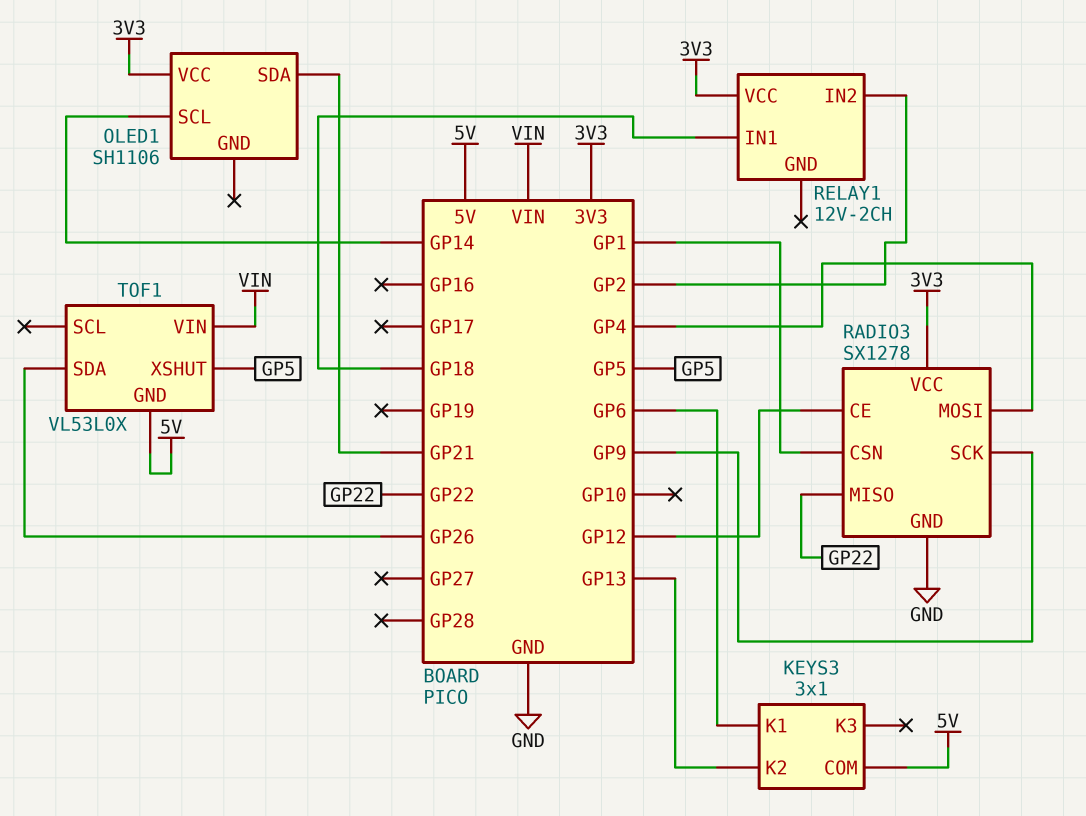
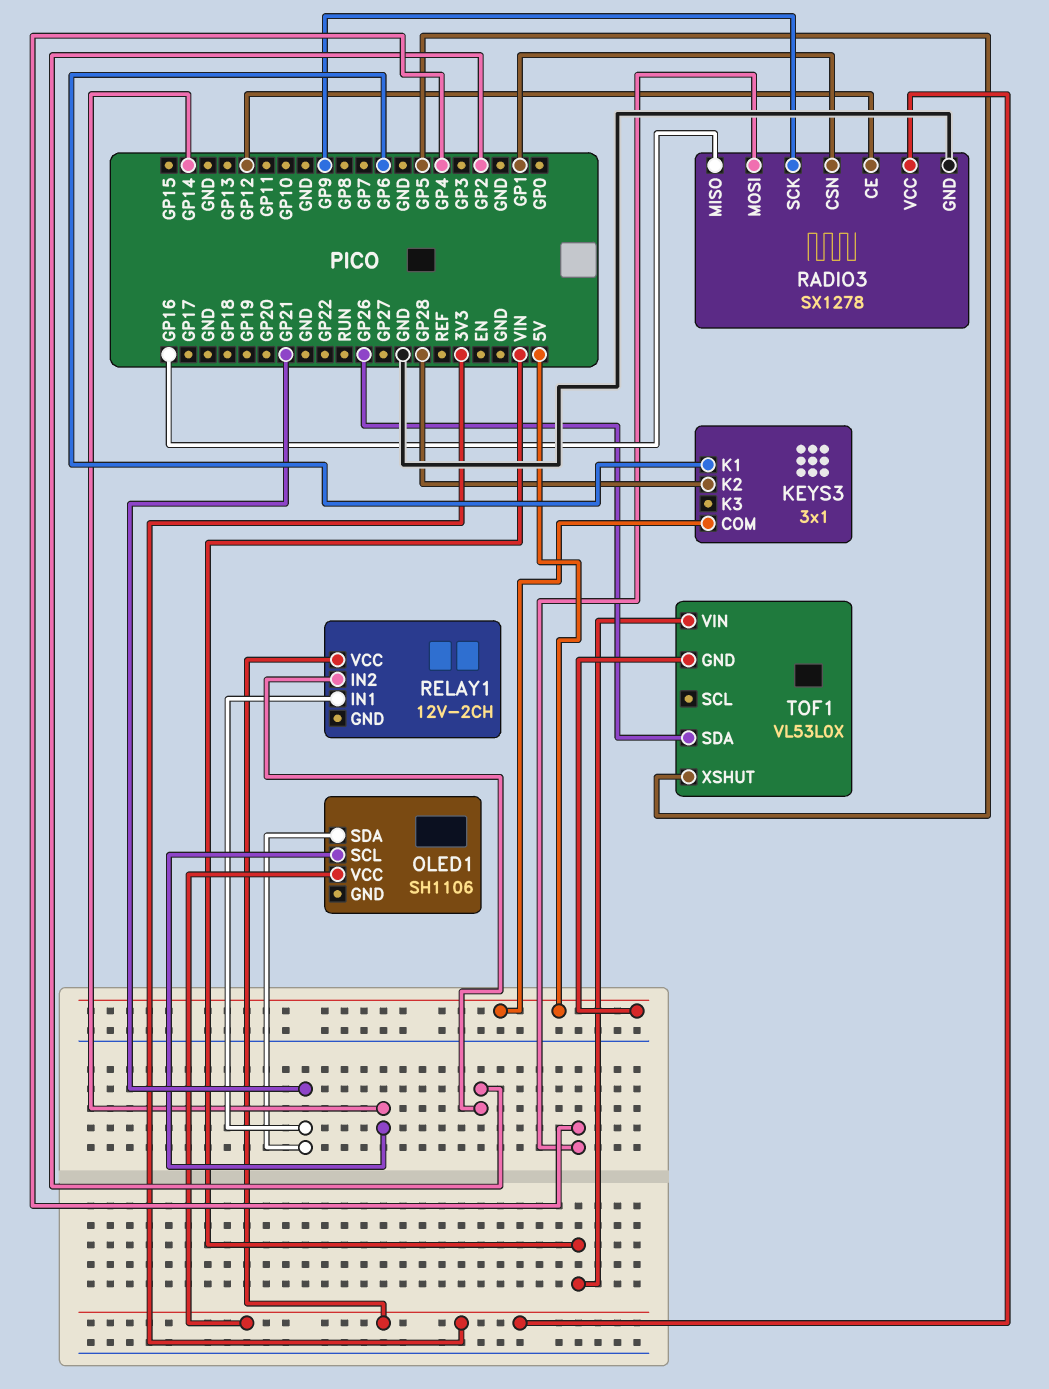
KEYS3 pin K2: GP13 -> GP28
RADIO3 pin MISO: GP22 -> GP16
RELAY1 pin IN1: GP18 -> GP21

